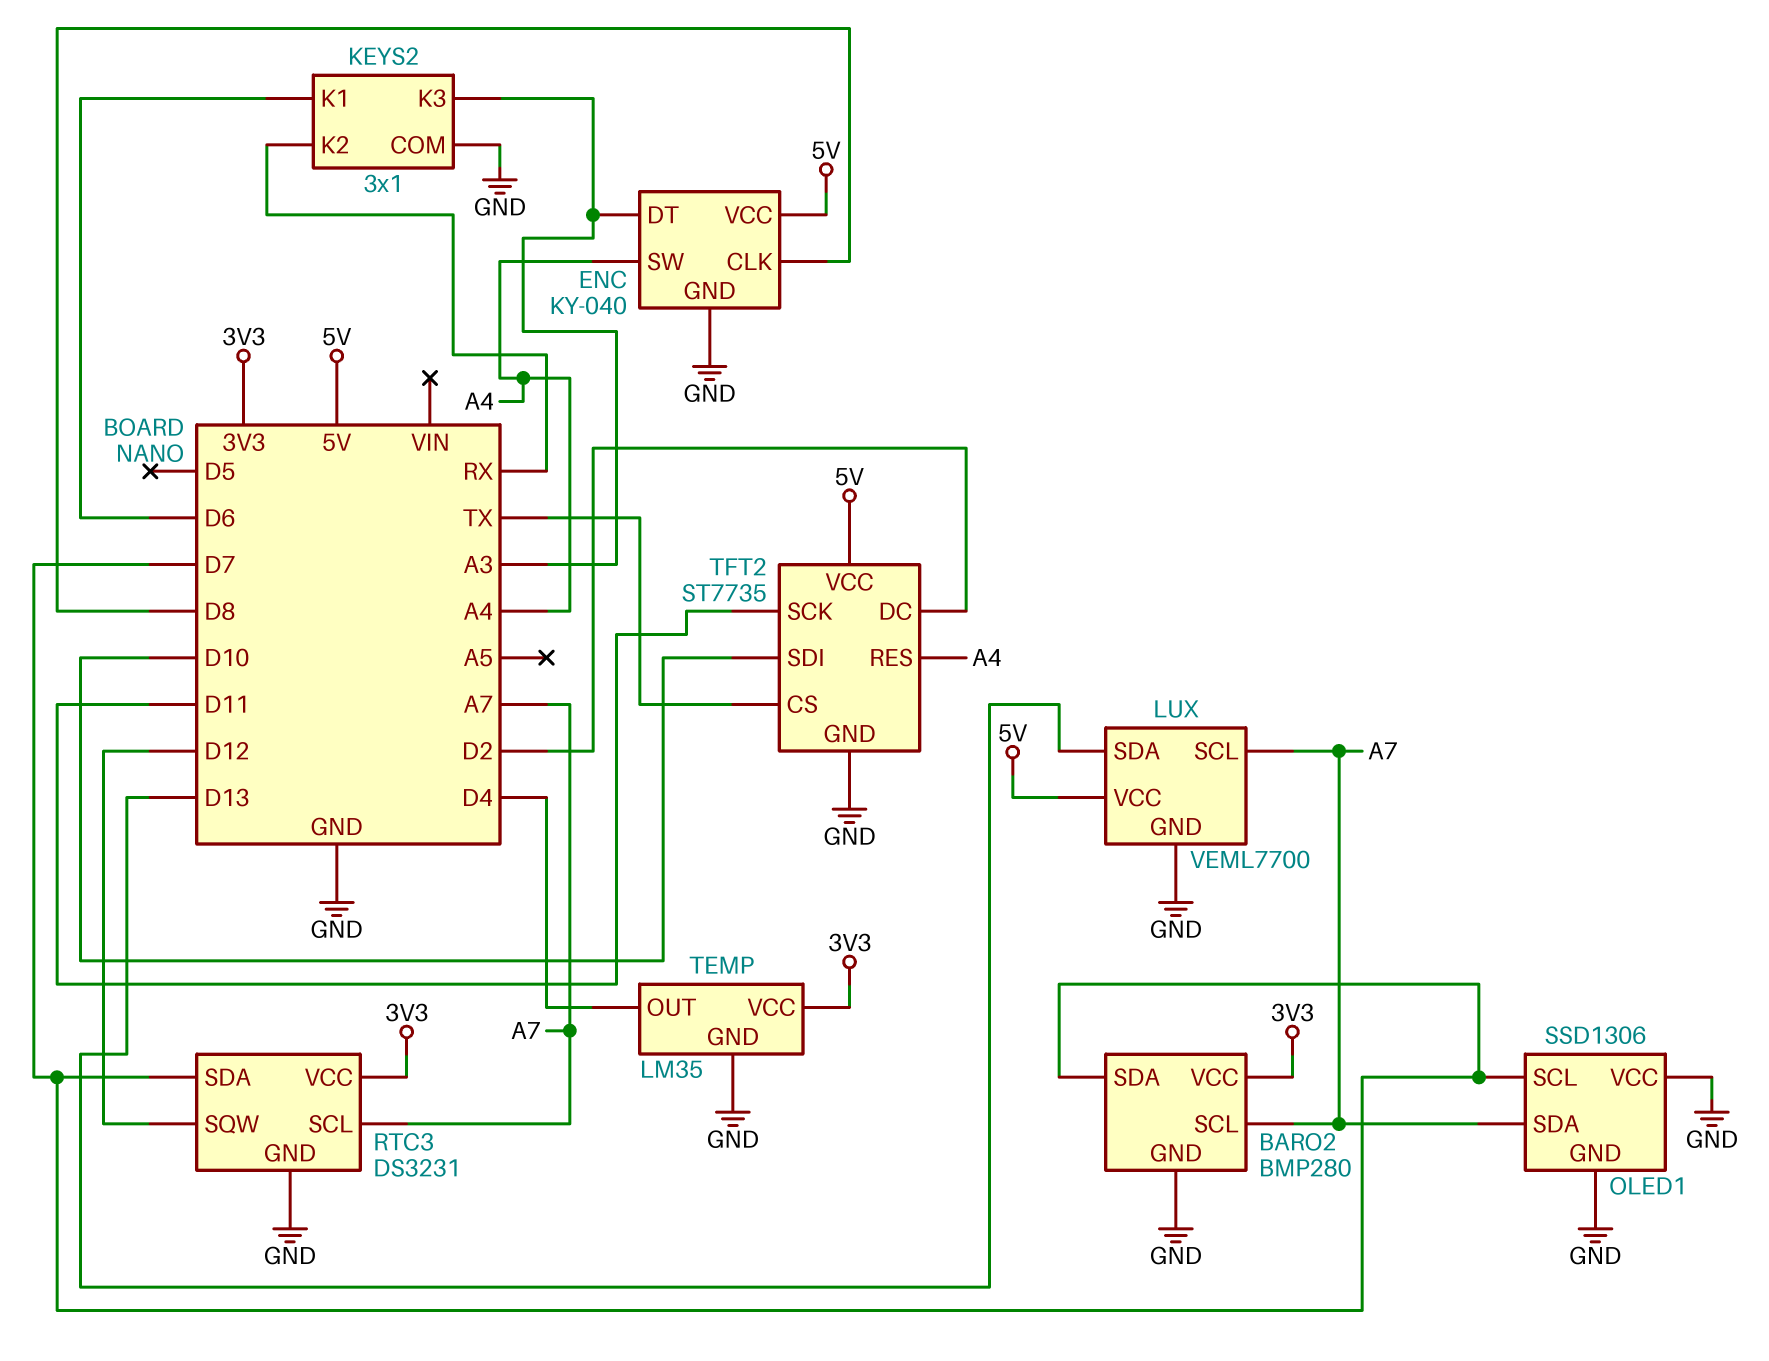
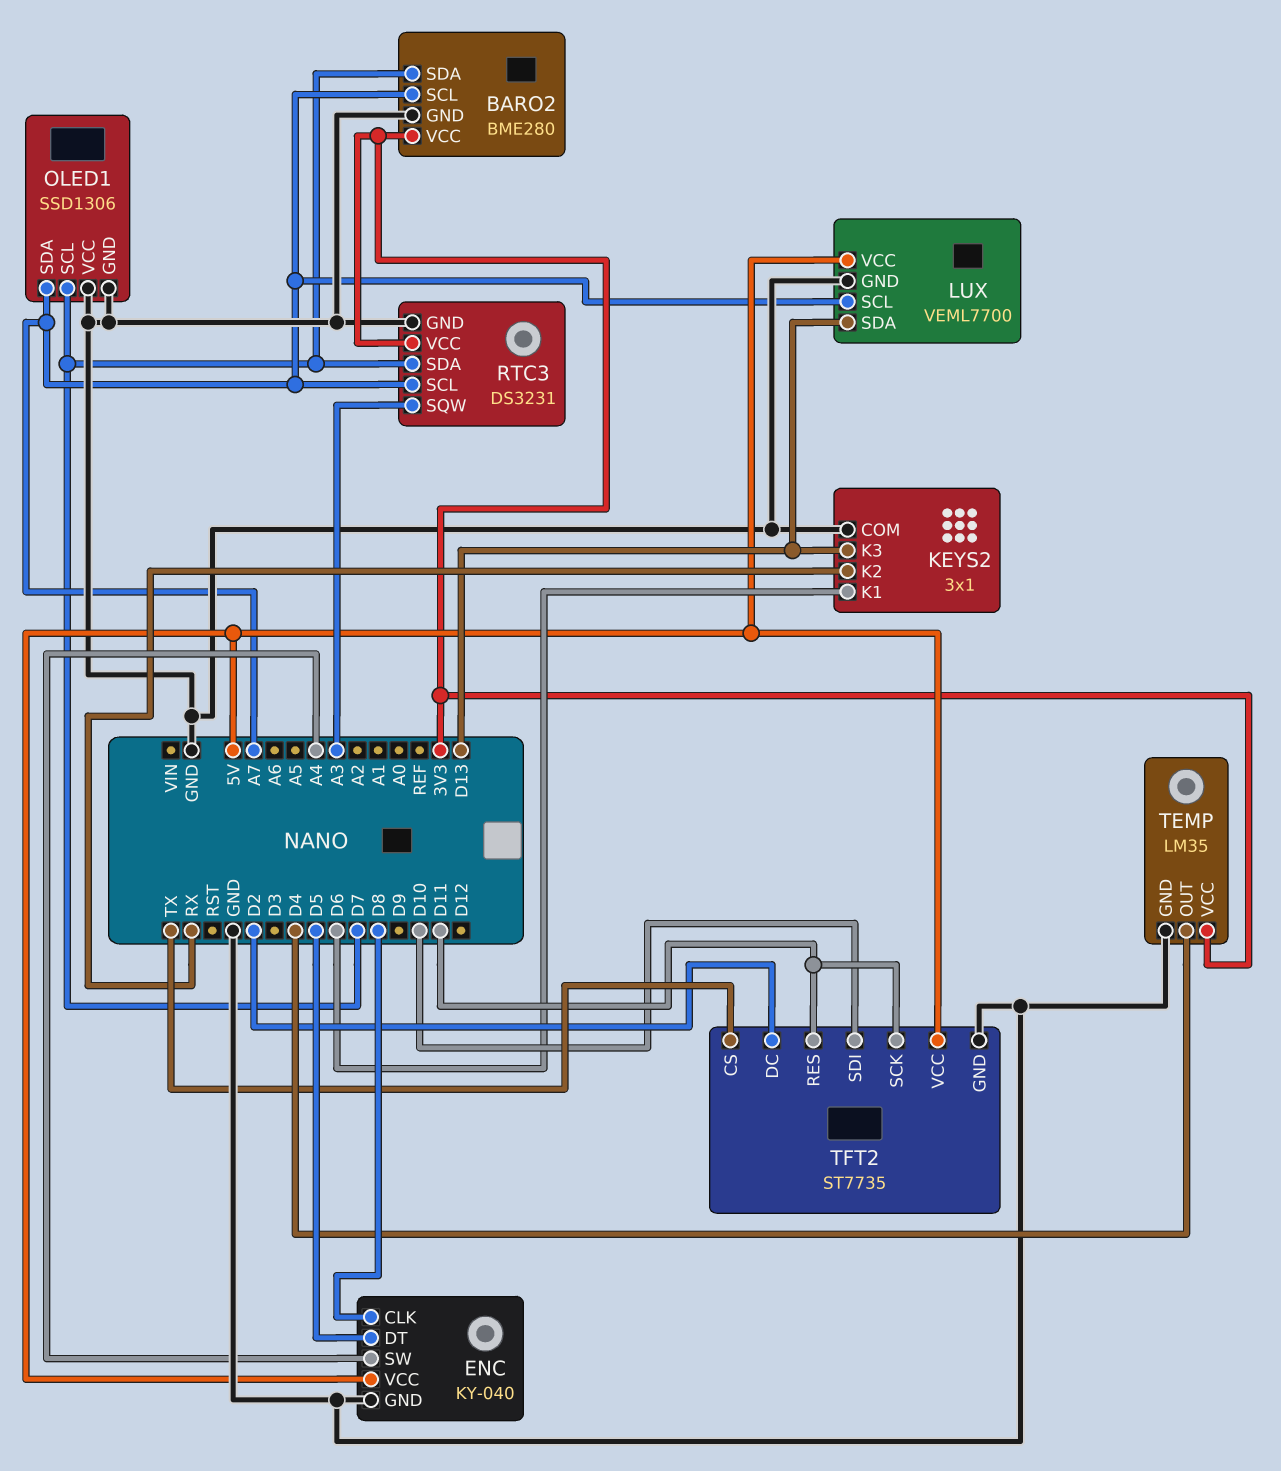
BARO2: BMP280 -> BME280
ENC pin DT: A3 -> D5
KEYS2 pin K3: A3 -> D13
RTC3 pin SQW: D12 -> A3
TFT2 pin RES: A4 -> D11

